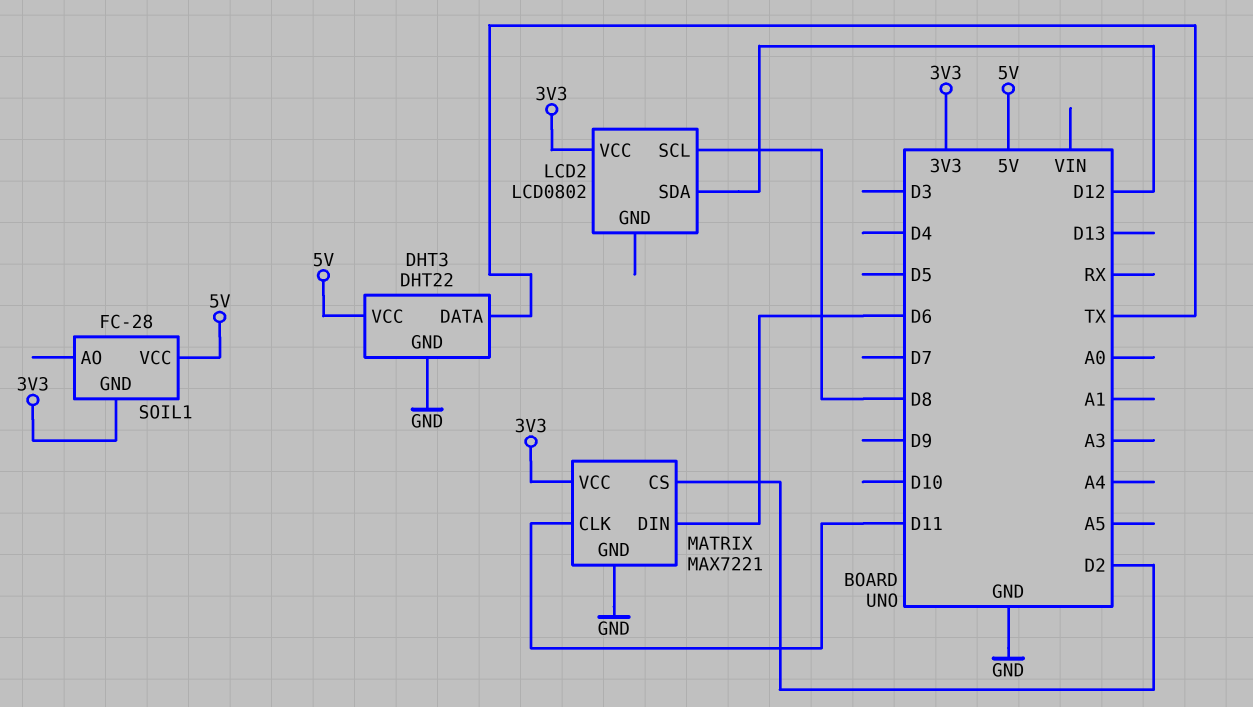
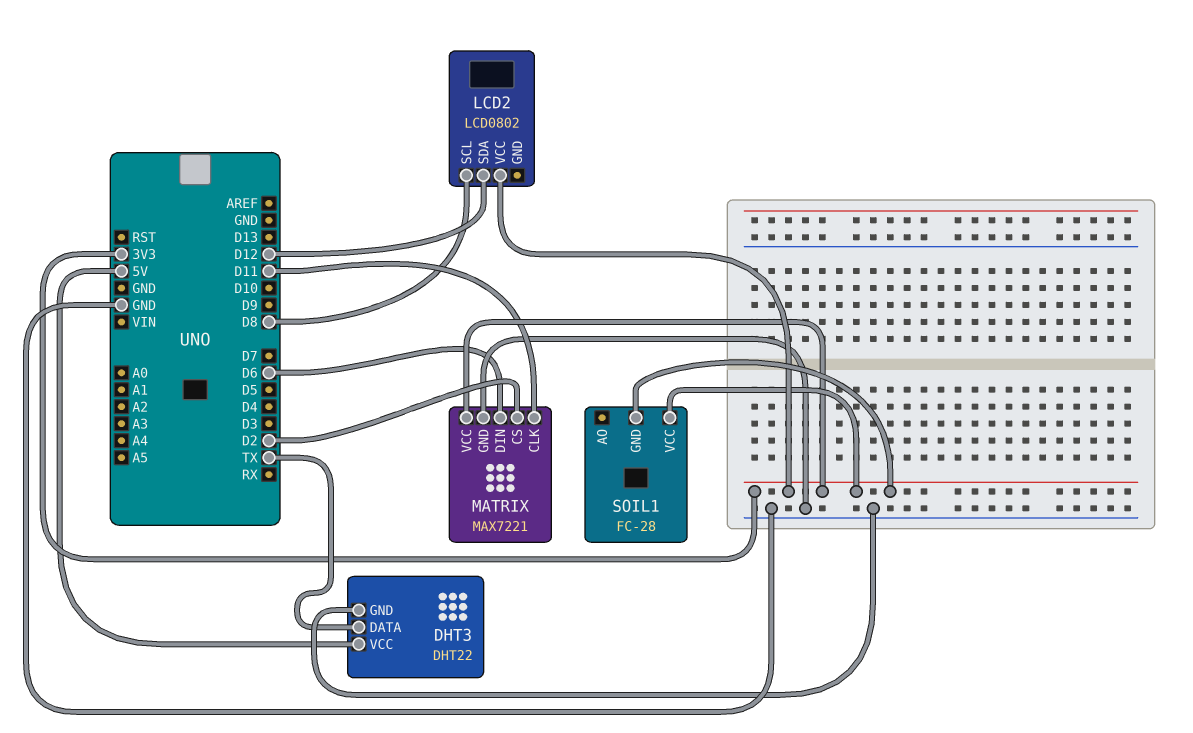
SOIL1 pin VCC: 5V -> 3V3

